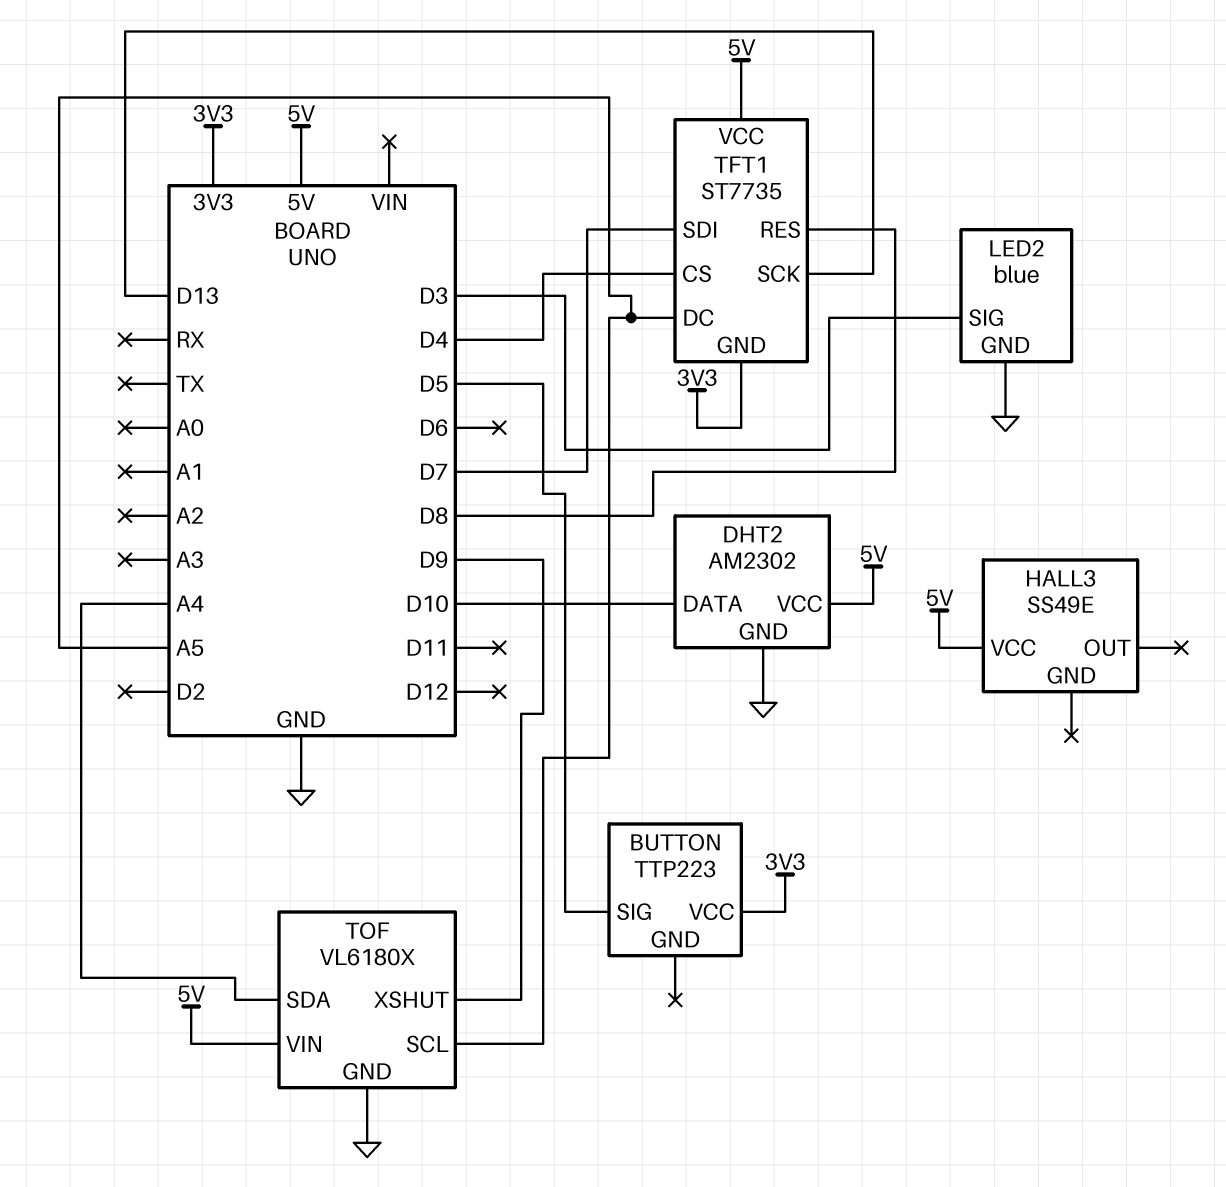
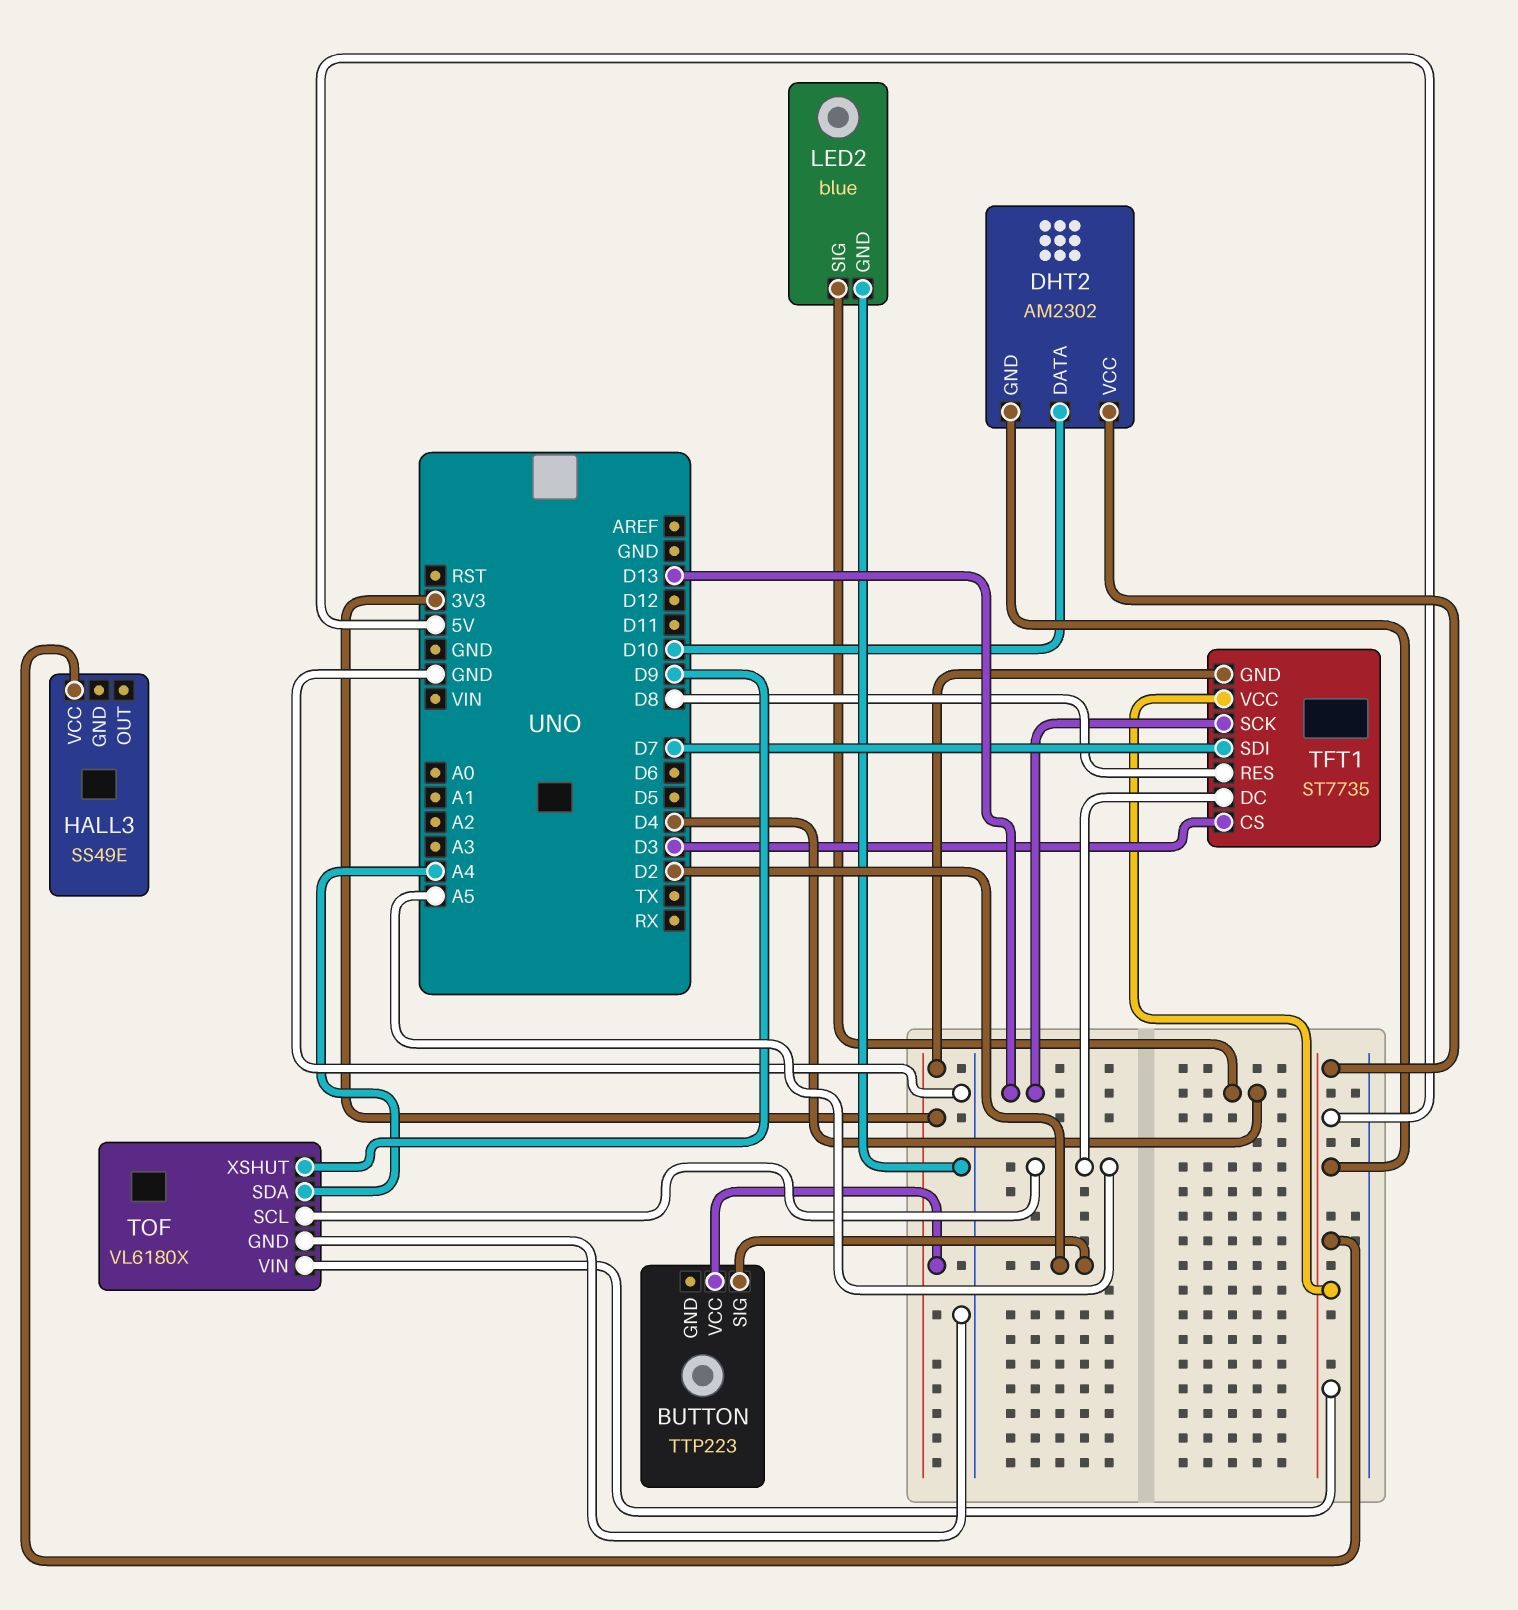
BUTTON pin SIG: D5 -> D2
DHT2 pin GND: GND -> 5V
LED2 pin SIG: D3 -> D4
TFT1 pin CS: D4 -> D3

